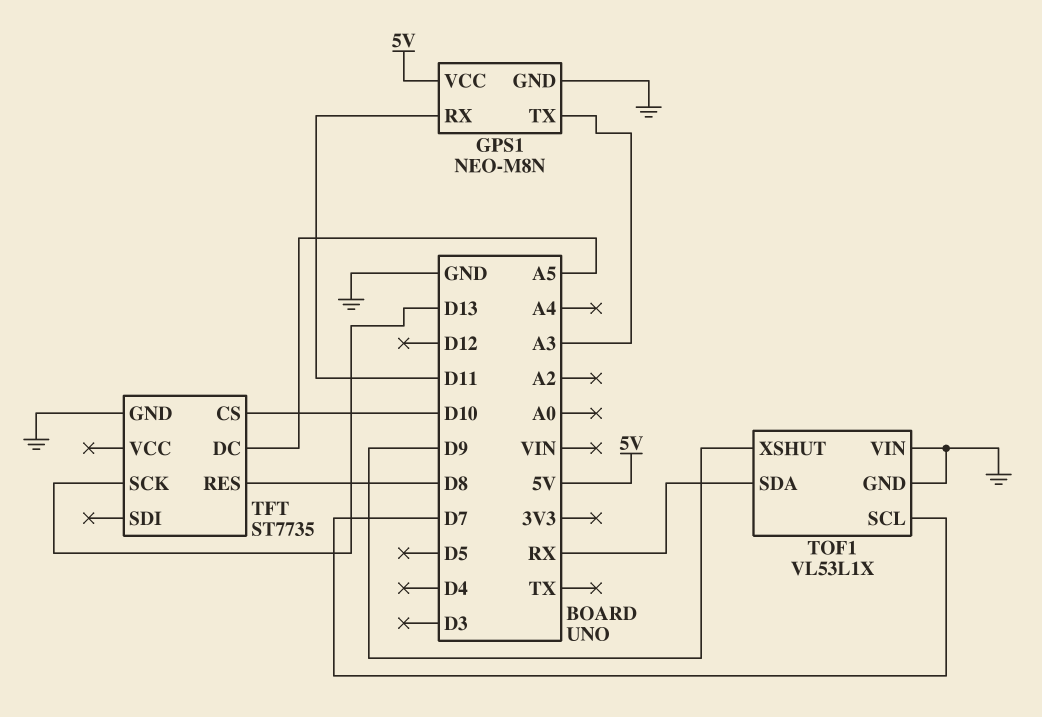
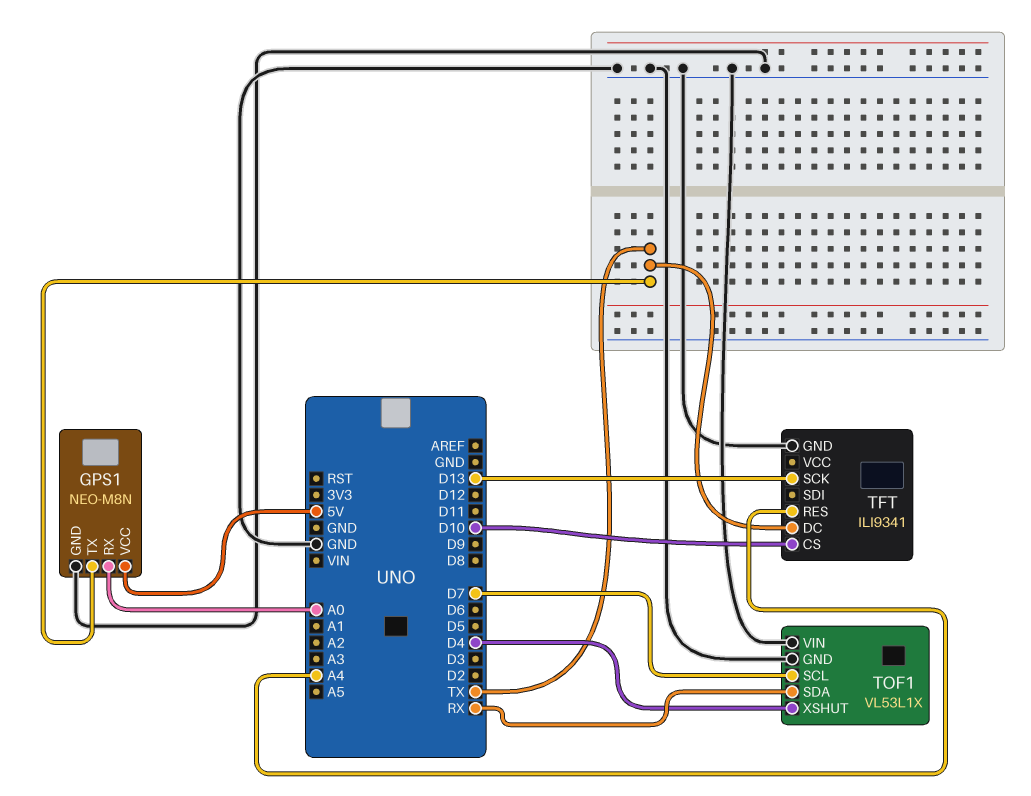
GPS1 pin RX: D11 -> A0
GPS1 pin TX: A3 -> TX
TFT: ST7735 -> ILI9341
TFT pin DC: A5 -> TX
TFT pin RES: D8 -> A4
TOF1 pin XSHUT: D9 -> D4

